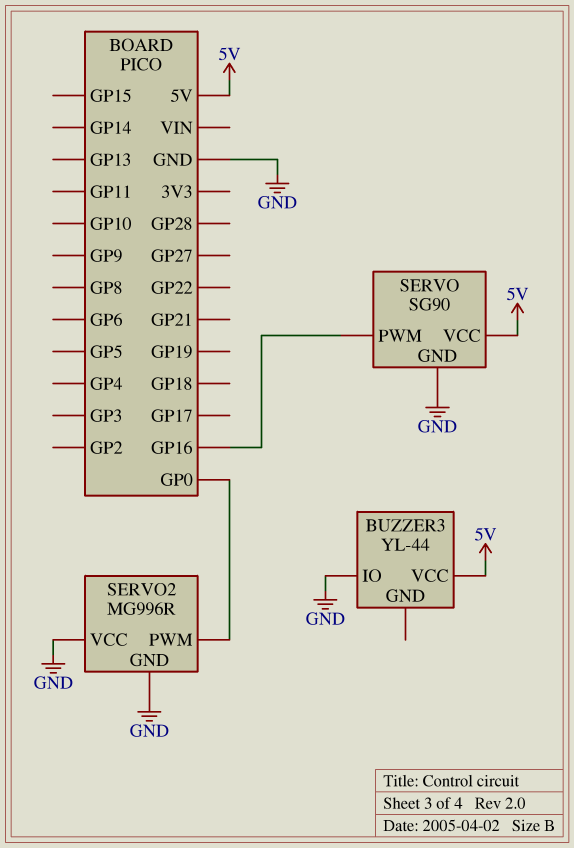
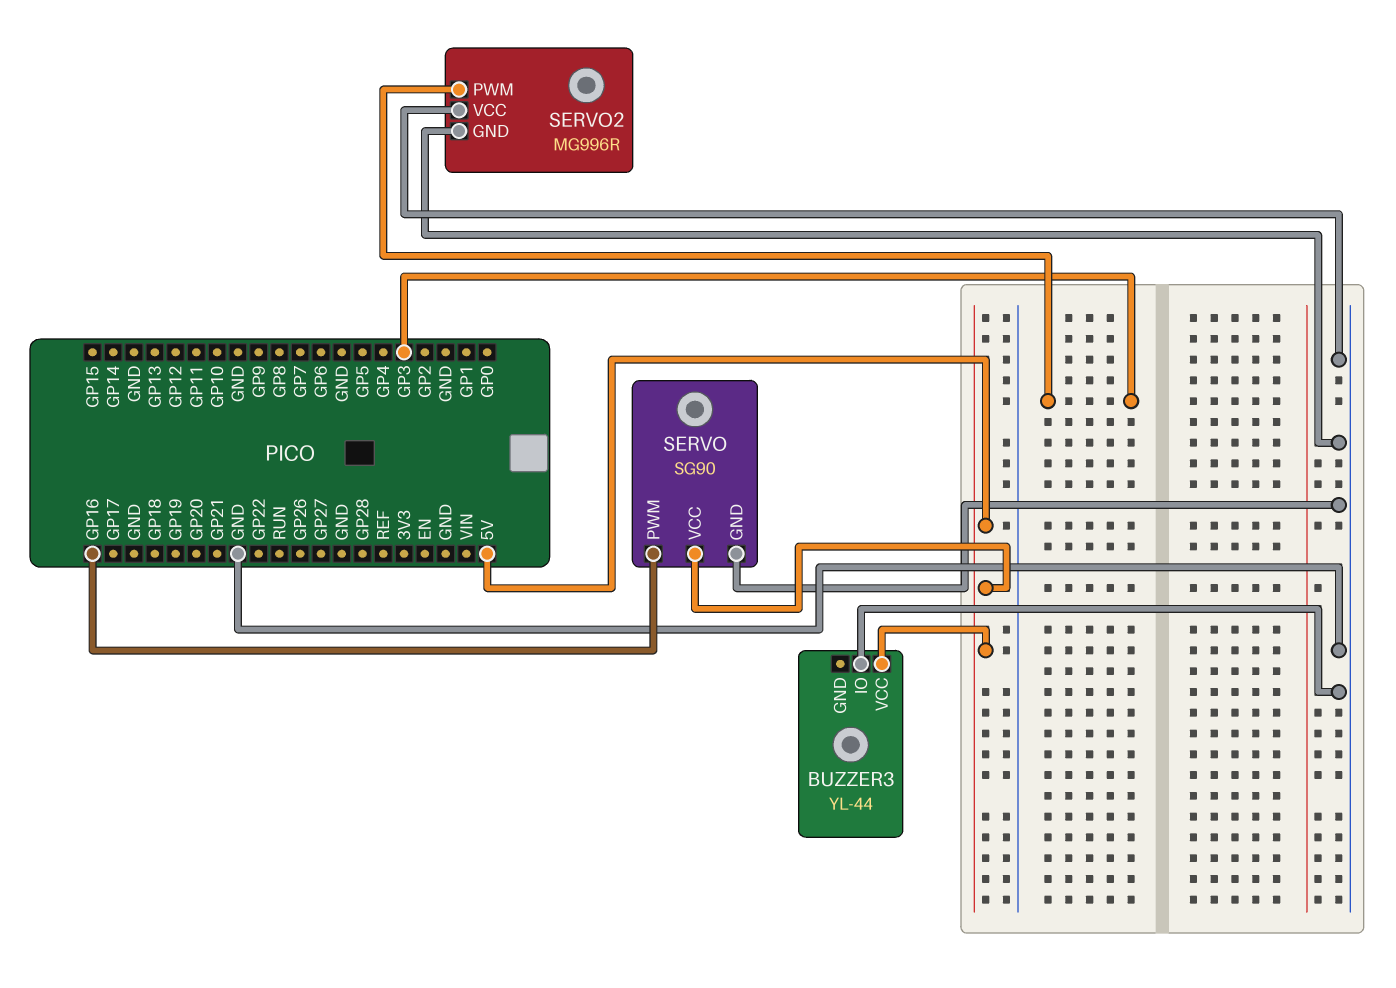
SERVO2 pin PWM: GP0 -> GP3

